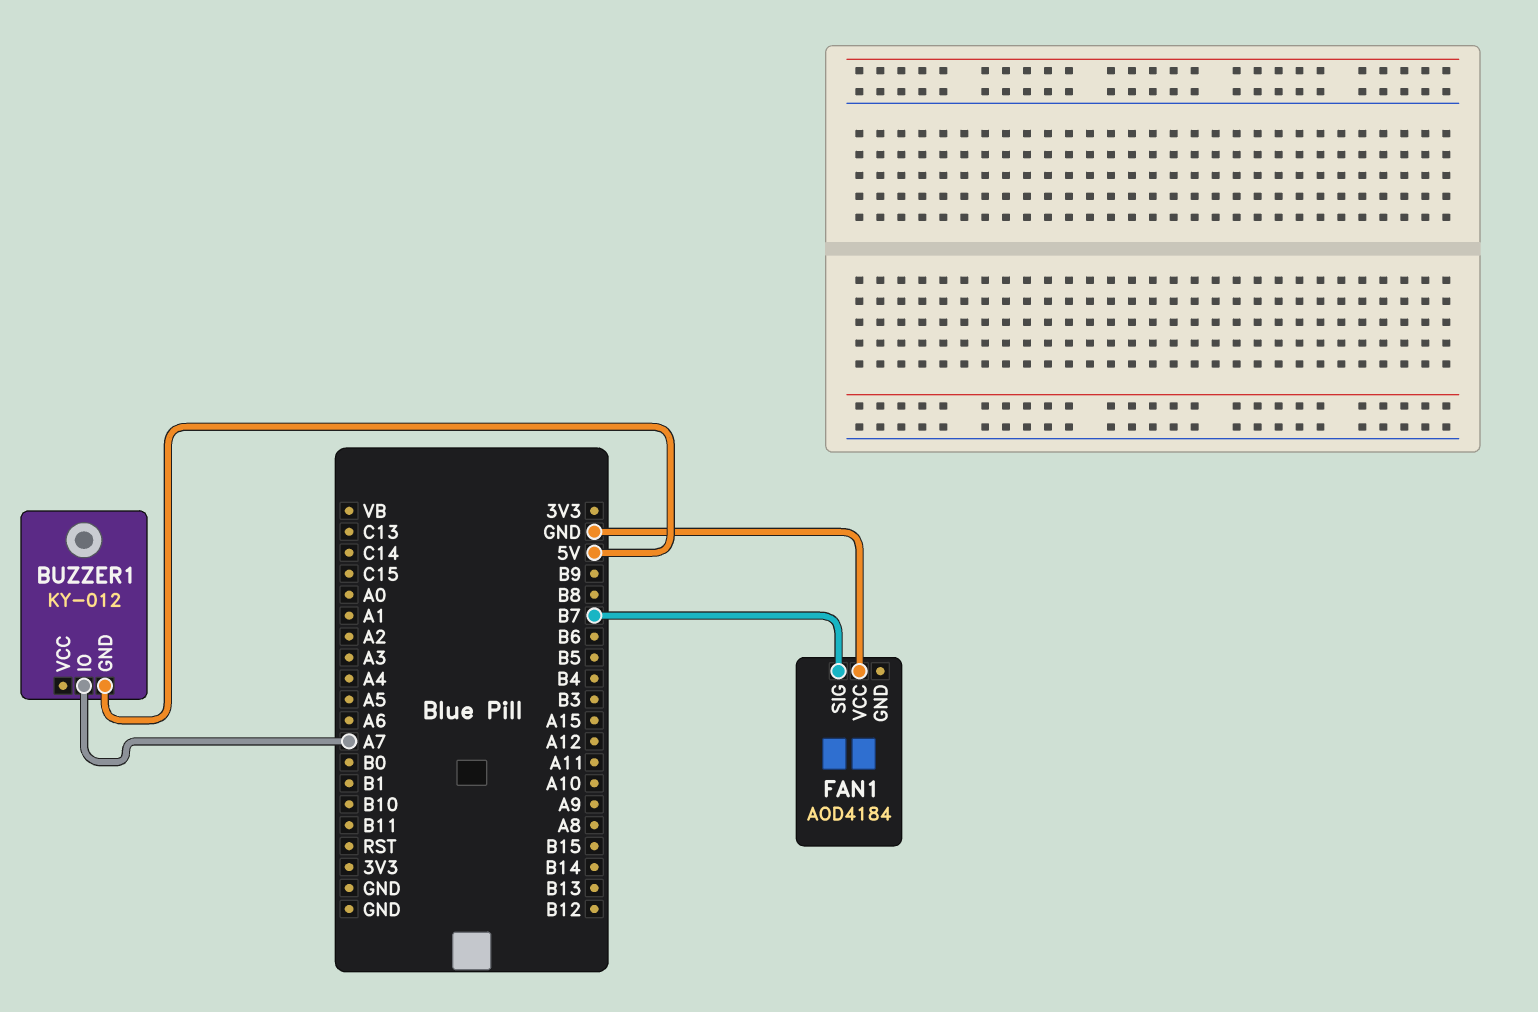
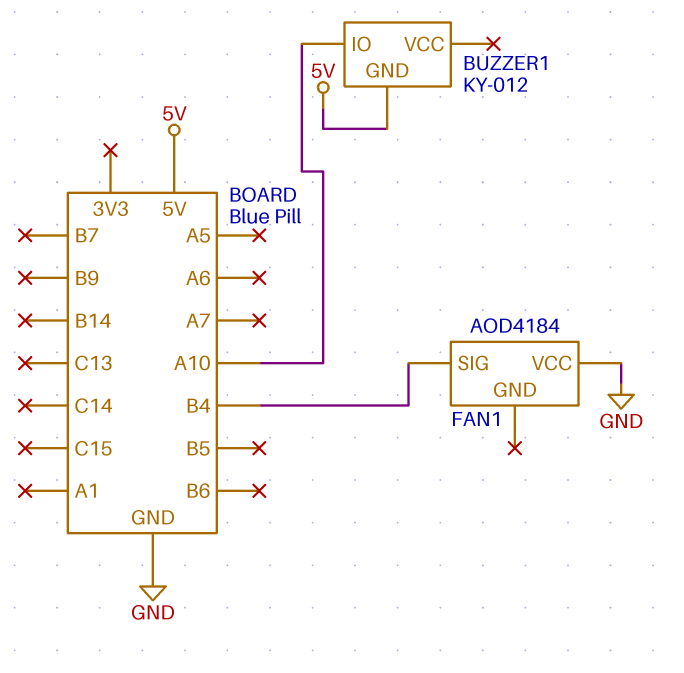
BUZZER1 pin IO: A7 -> A10
FAN1 pin SIG: B7 -> B4

